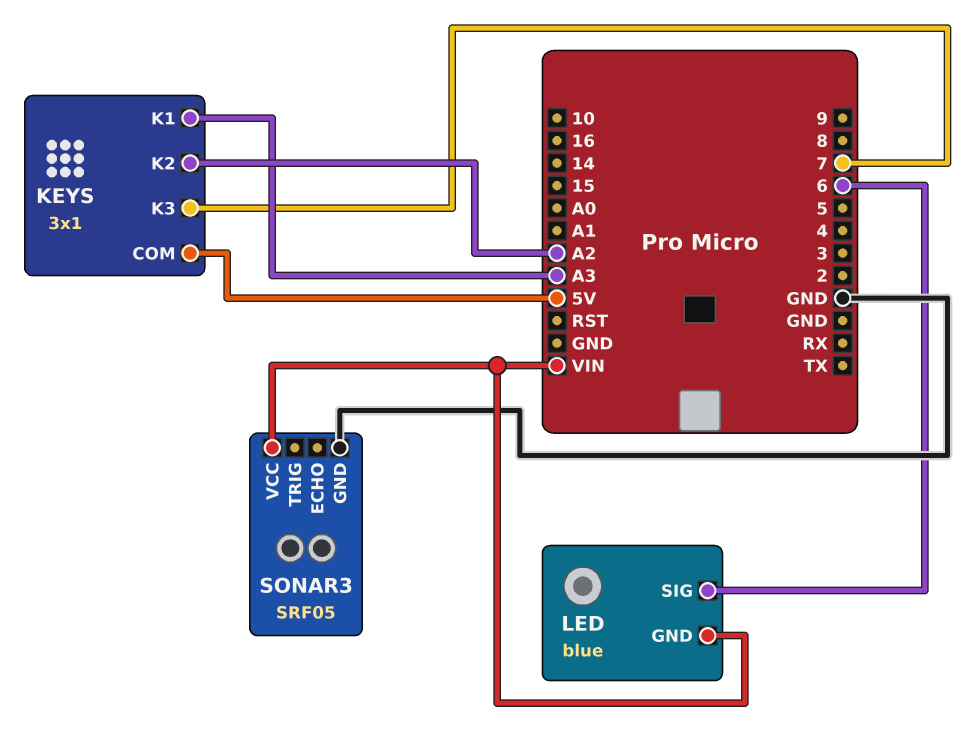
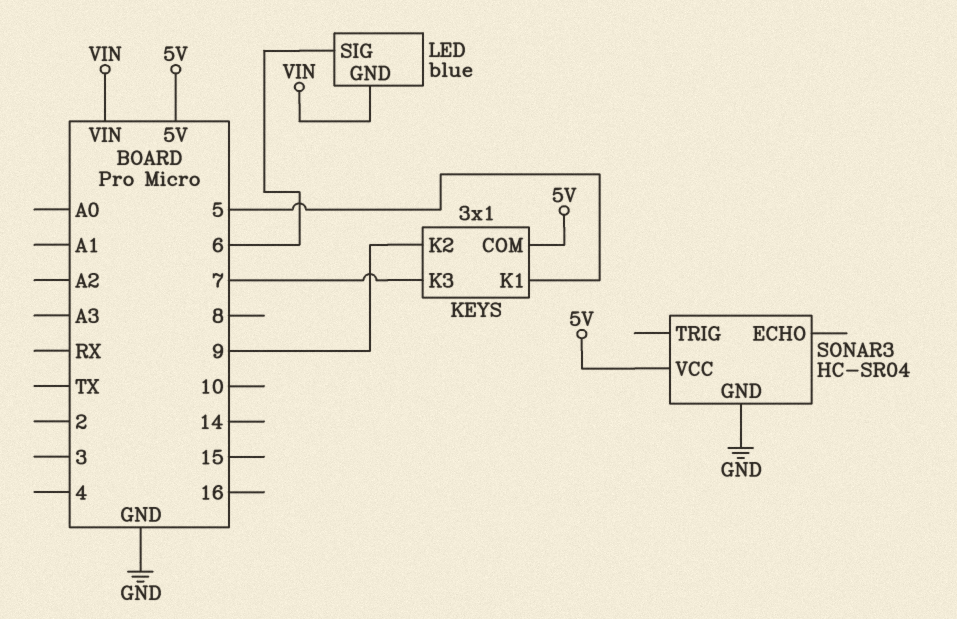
KEYS pin K1: A3 -> 5
KEYS pin K2: A2 -> 9
SONAR3: SRF05 -> HC-SR04
SONAR3 pin VCC: VIN -> 5V

